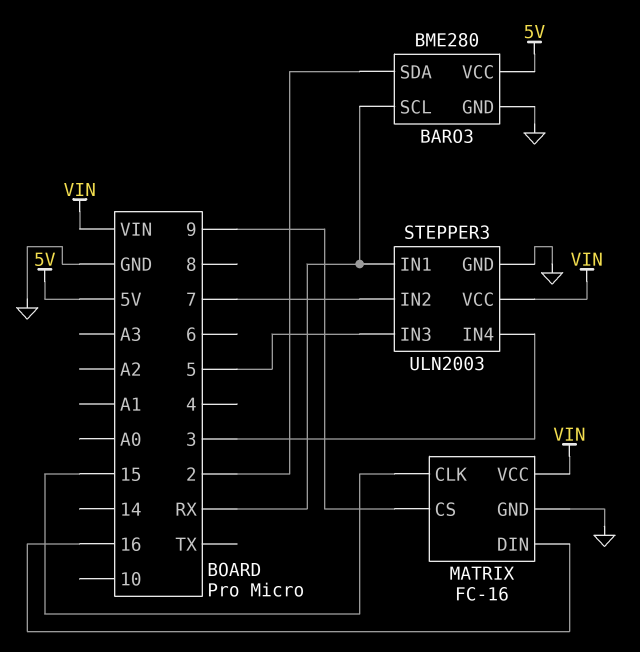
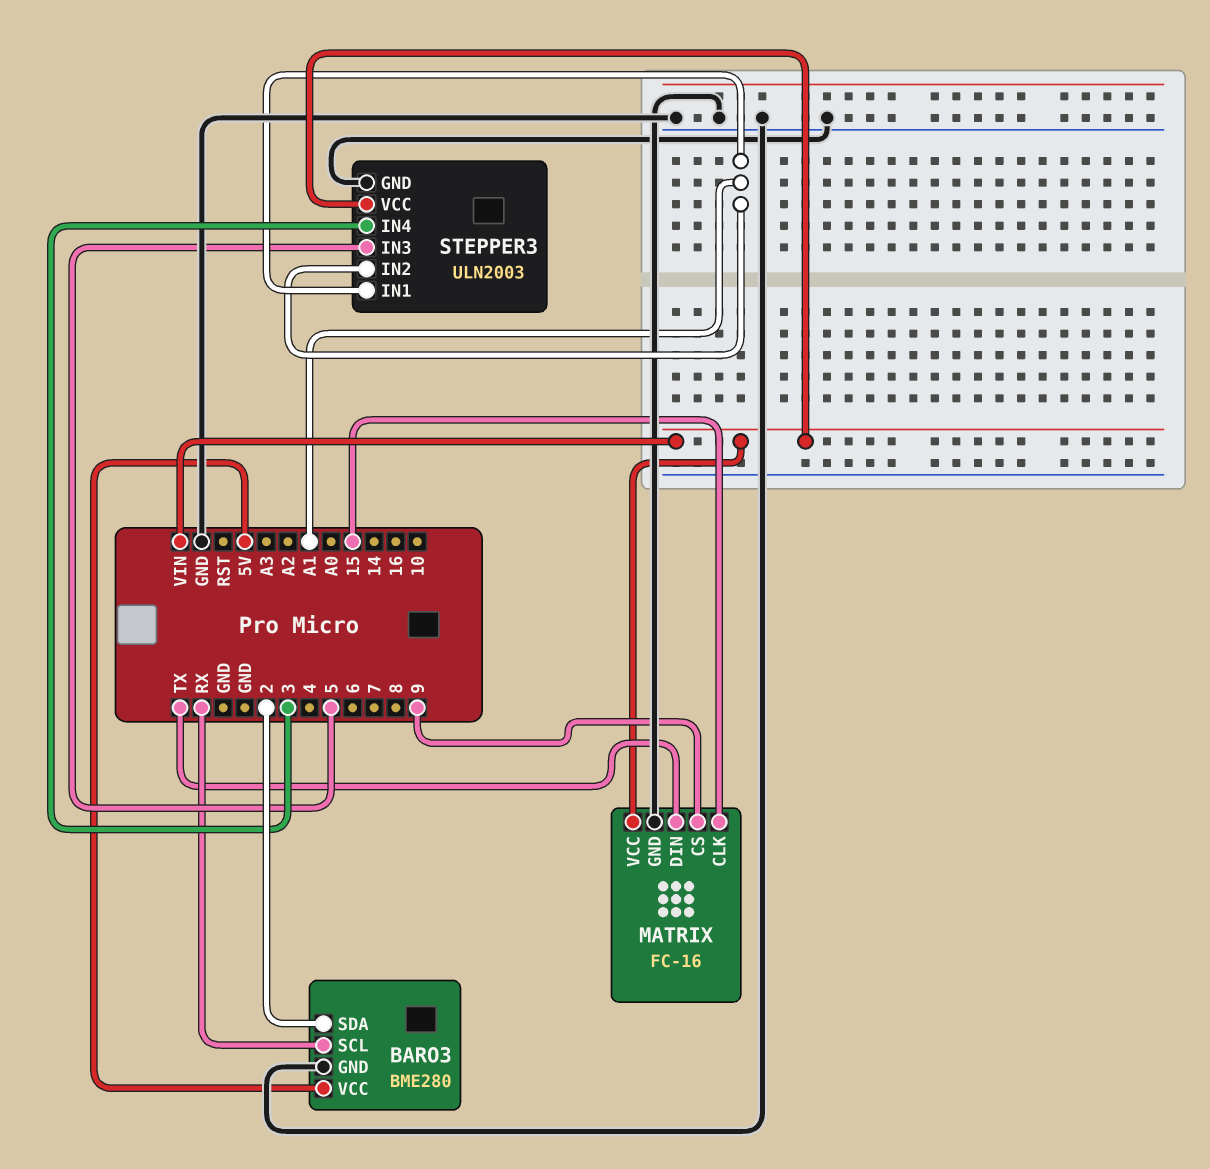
MATRIX pin DIN: 16 -> TX
STEPPER3 pin IN1: RX -> A1
STEPPER3 pin IN2: 7 -> A1

